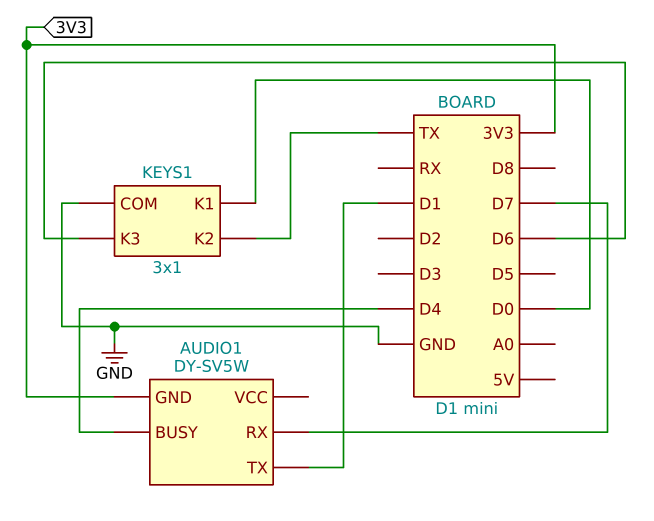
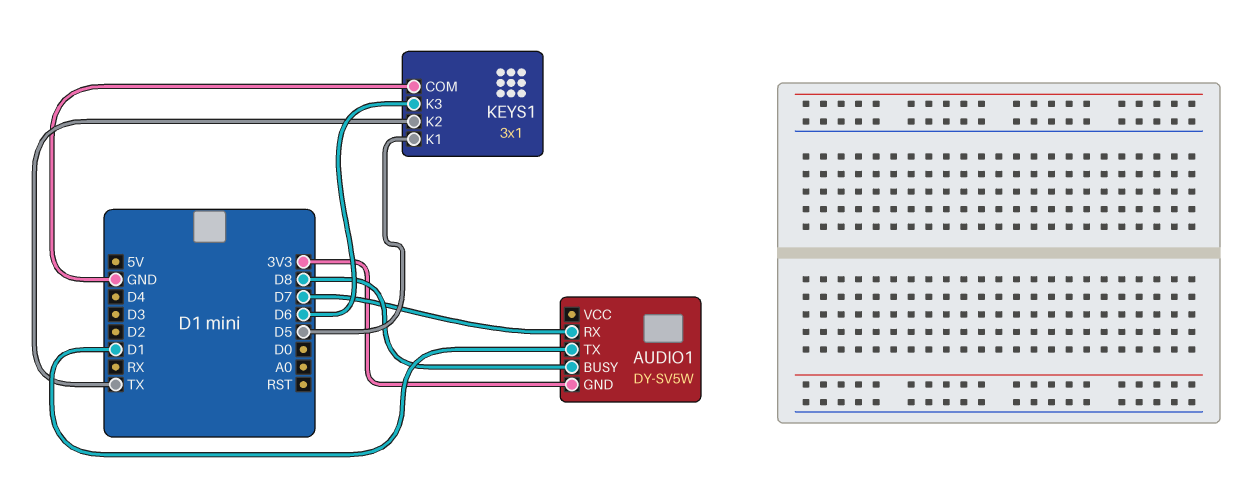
AUDIO1 pin BUSY: D4 -> D8
KEYS1 pin K1: D0 -> D5

